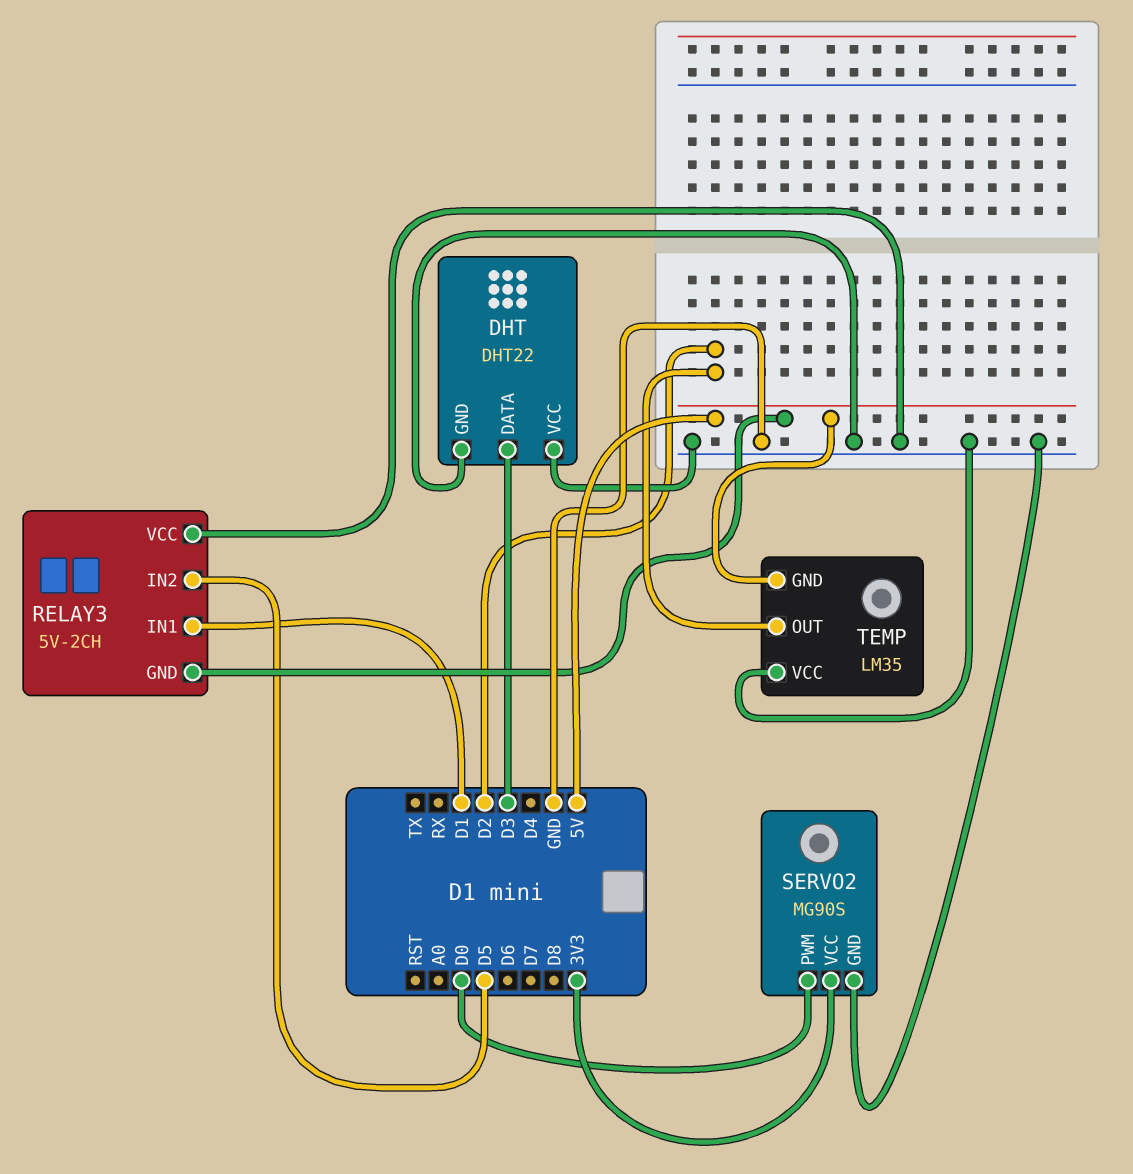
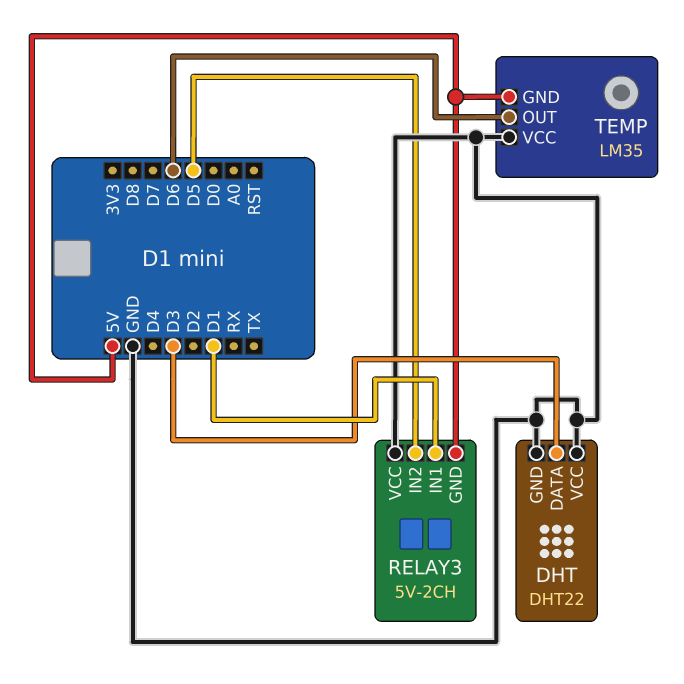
SERVO2: MG90S -> none
SERVO2 pin GND: GND -> none
SERVO2 pin PWM: D0 -> none
SERVO2 pin VCC: 3V3 -> none
TEMP pin OUT: D2 -> D6

